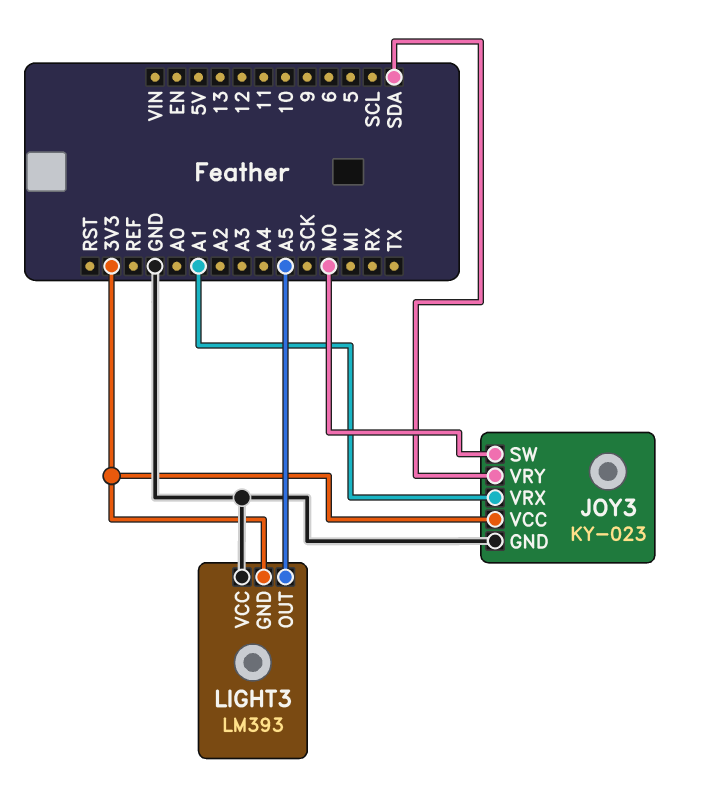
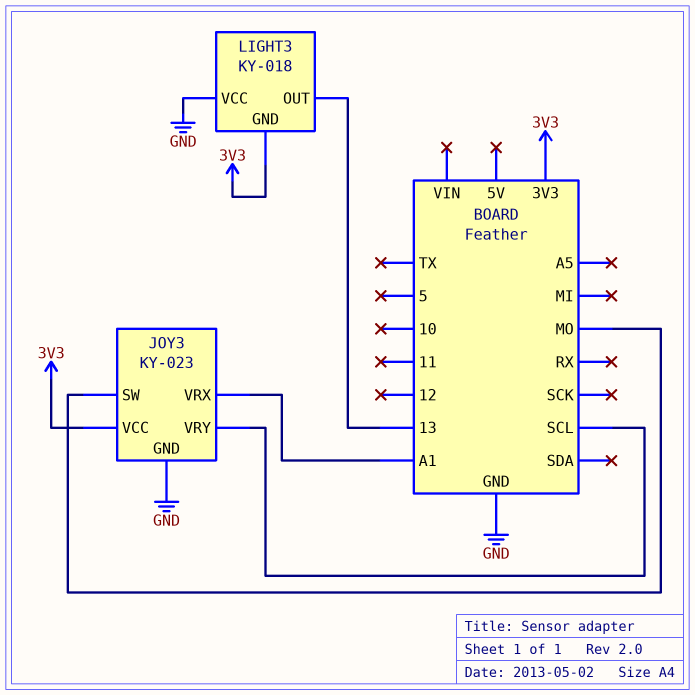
JOY3 pin VRY: SDA -> SCL
LIGHT3: LM393 -> KY-018
LIGHT3 pin OUT: A5 -> 13

